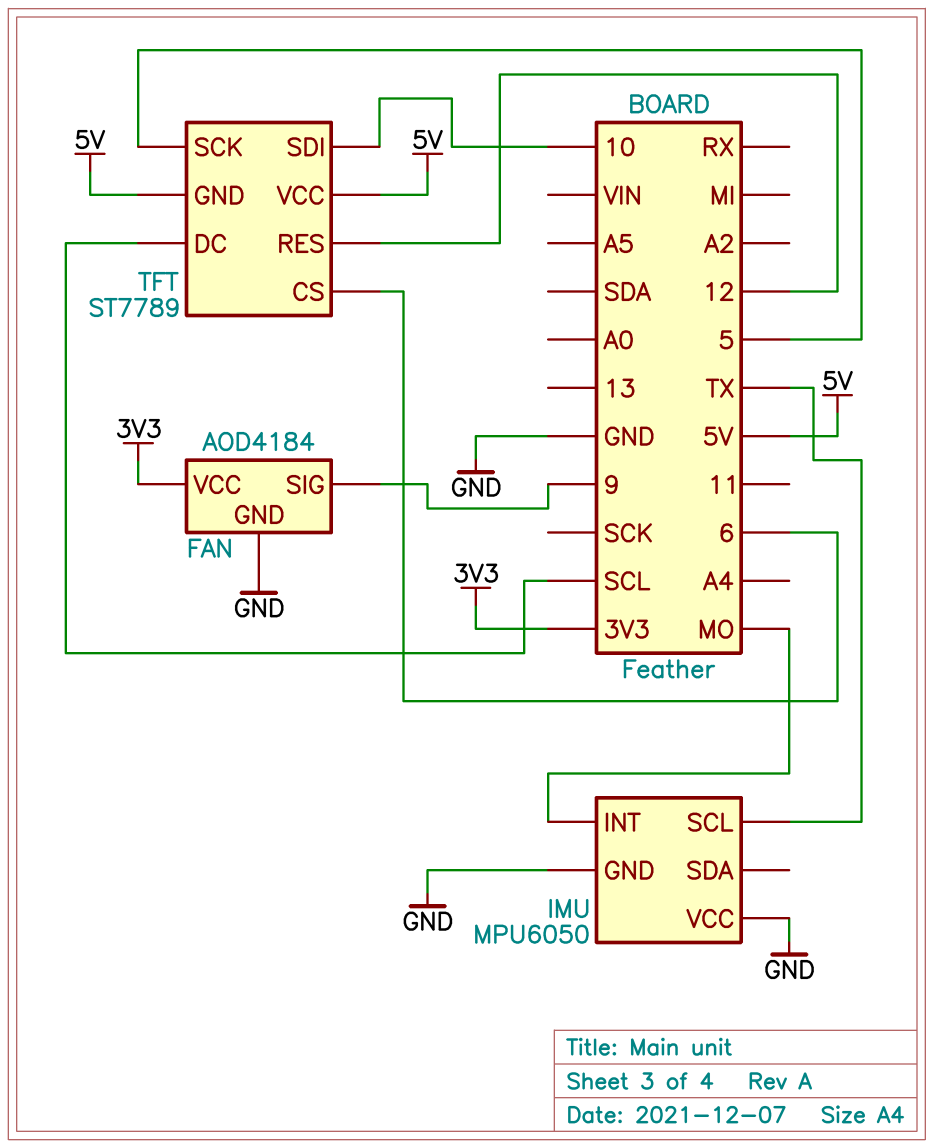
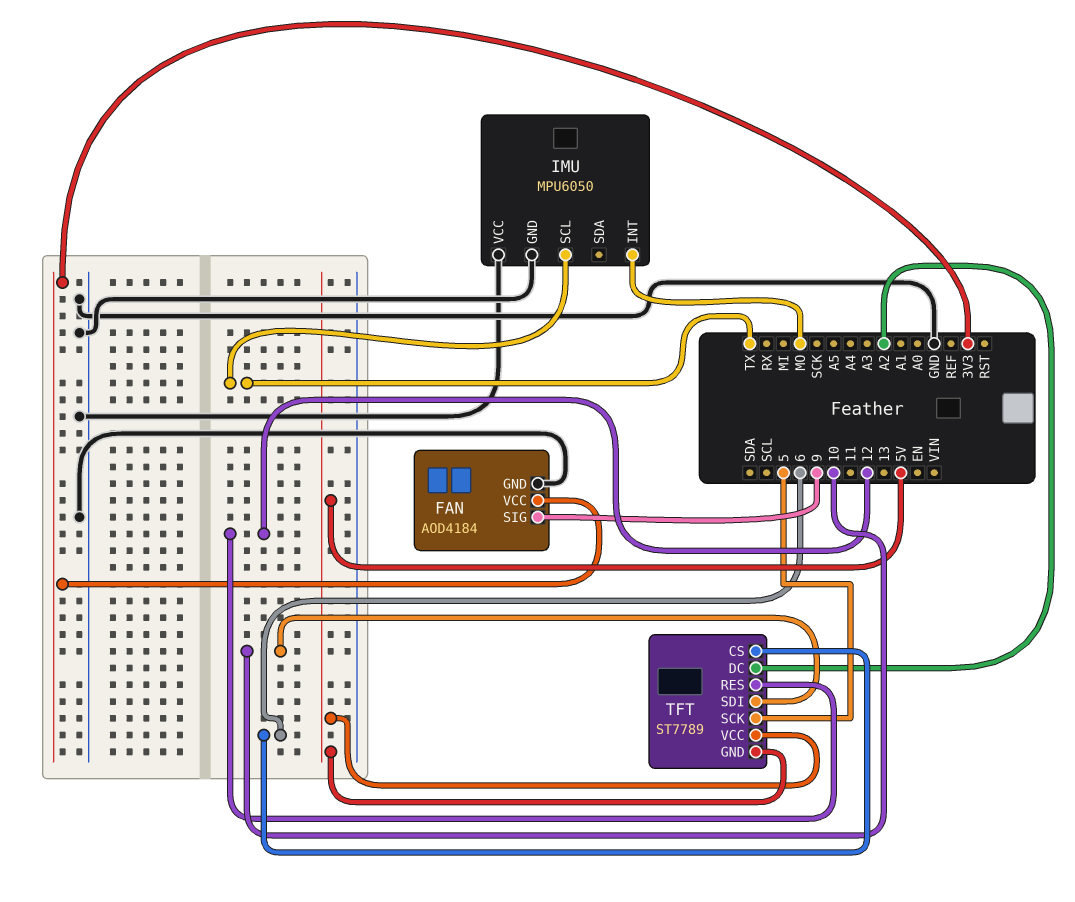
TFT pin DC: SCL -> A2

